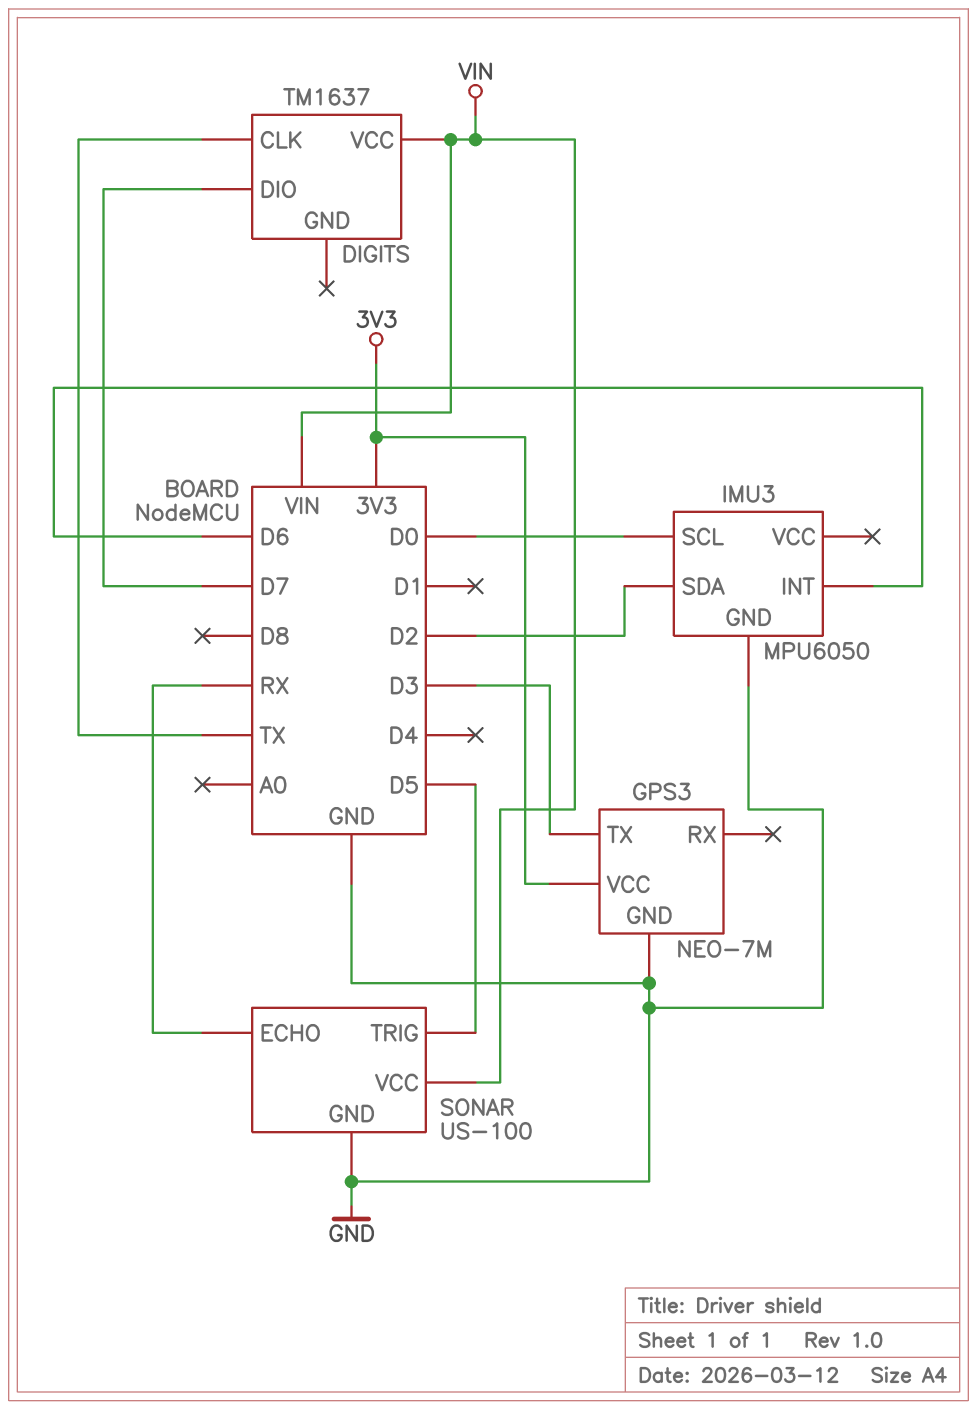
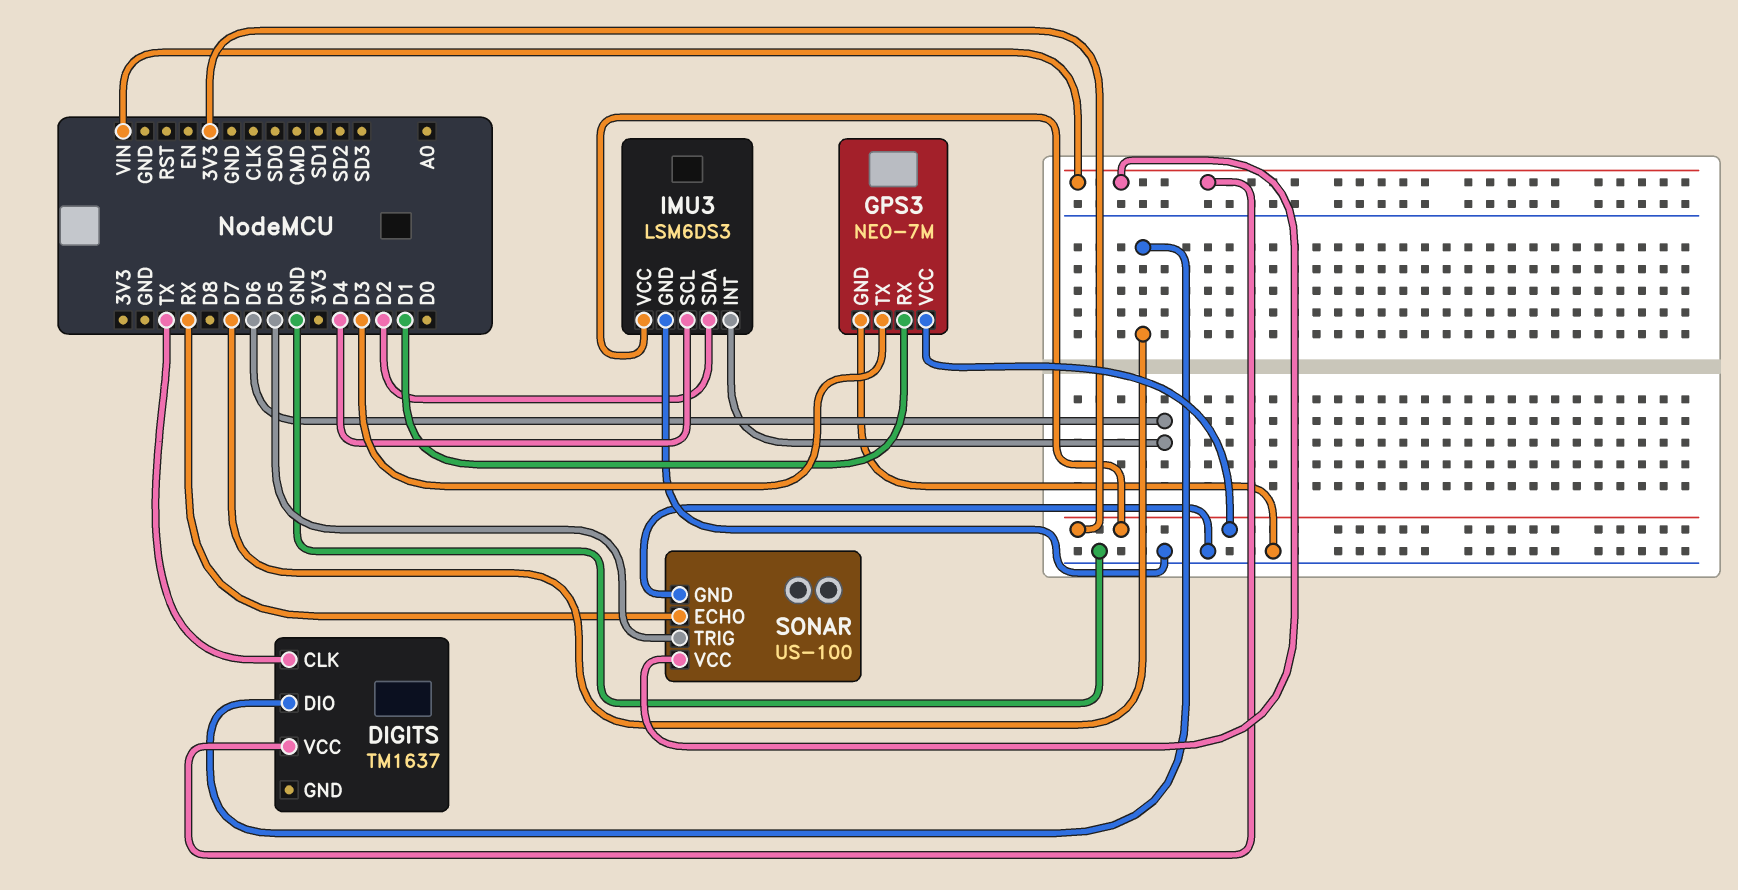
GPS3 pin RX: none -> D1
IMU3: MPU6050 -> LSM6DS3
IMU3 pin SCL: D0 -> D4
IMU3 pin VCC: none -> 3V3

